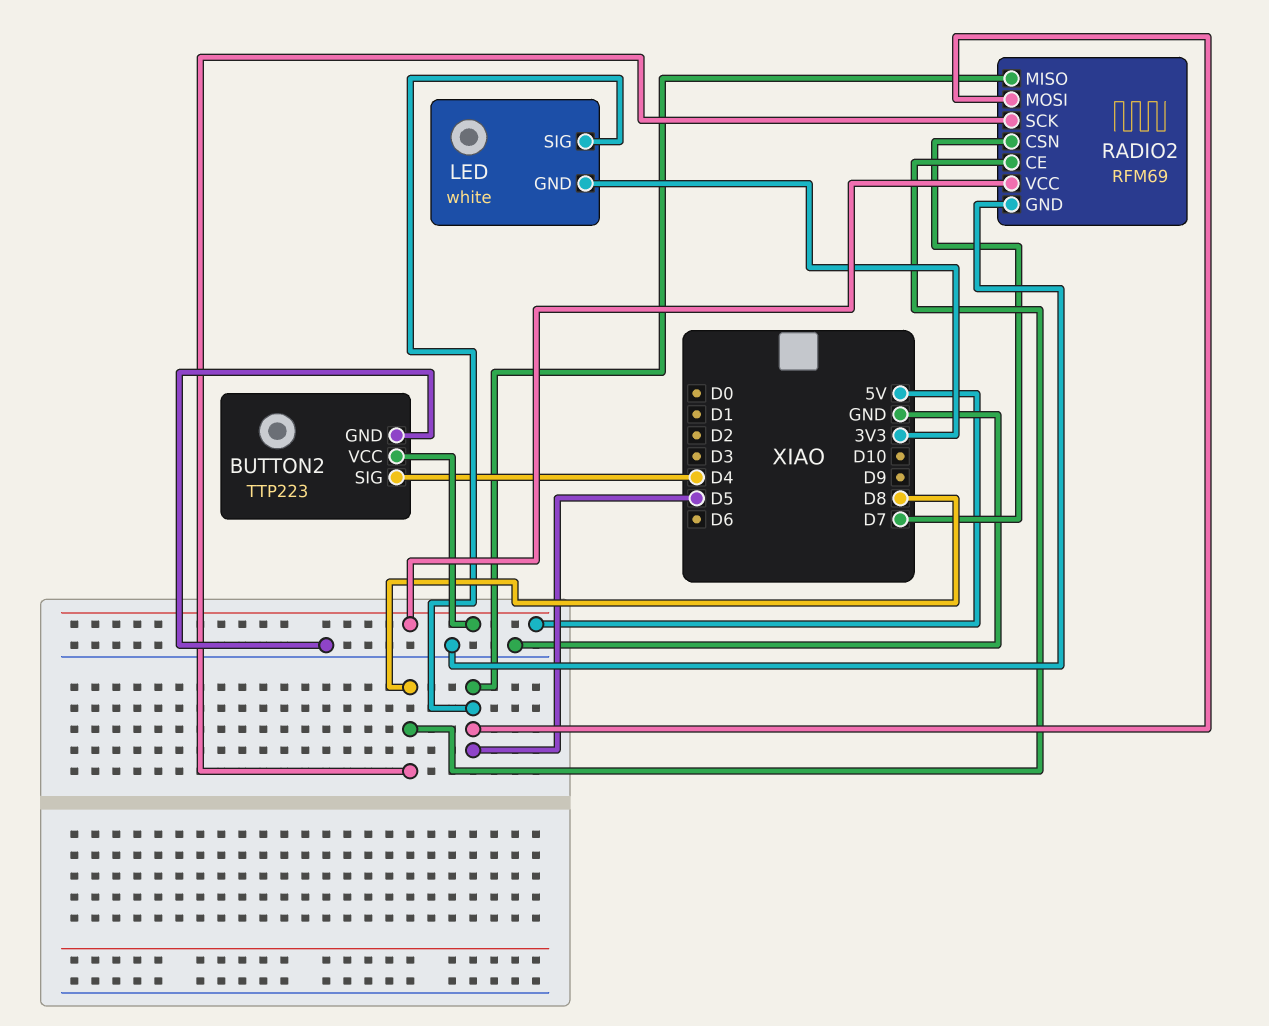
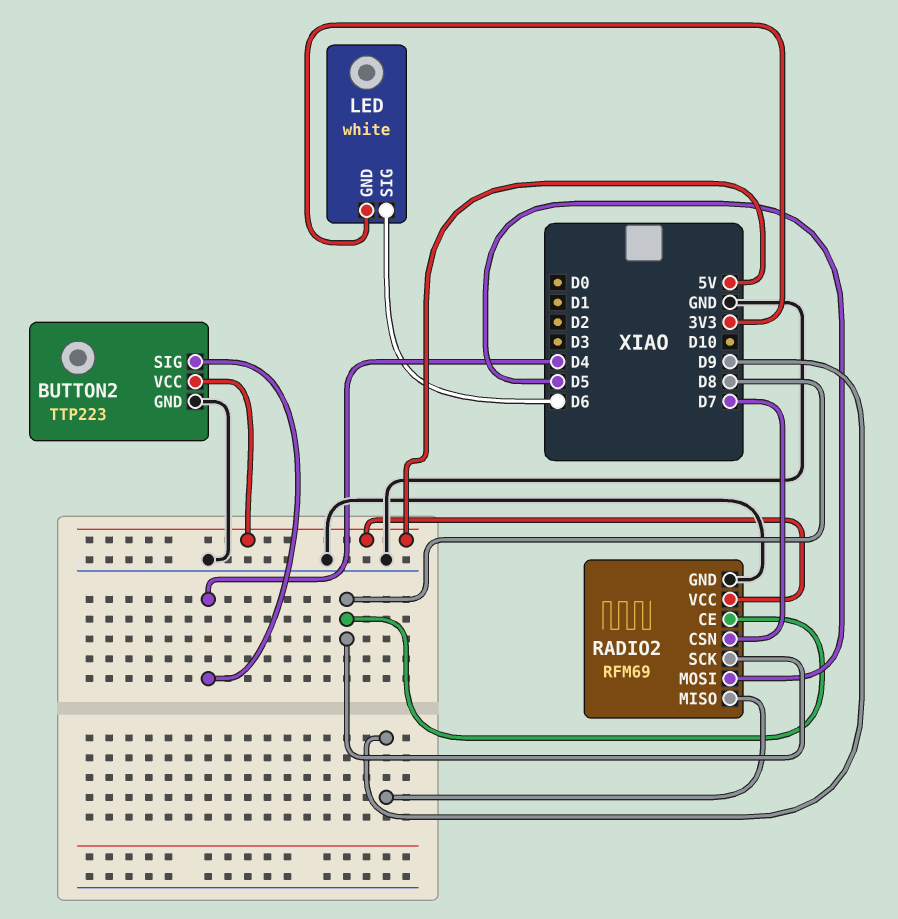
LED pin SIG: D5 -> D6
RADIO2 pin MISO: D5 -> D9

